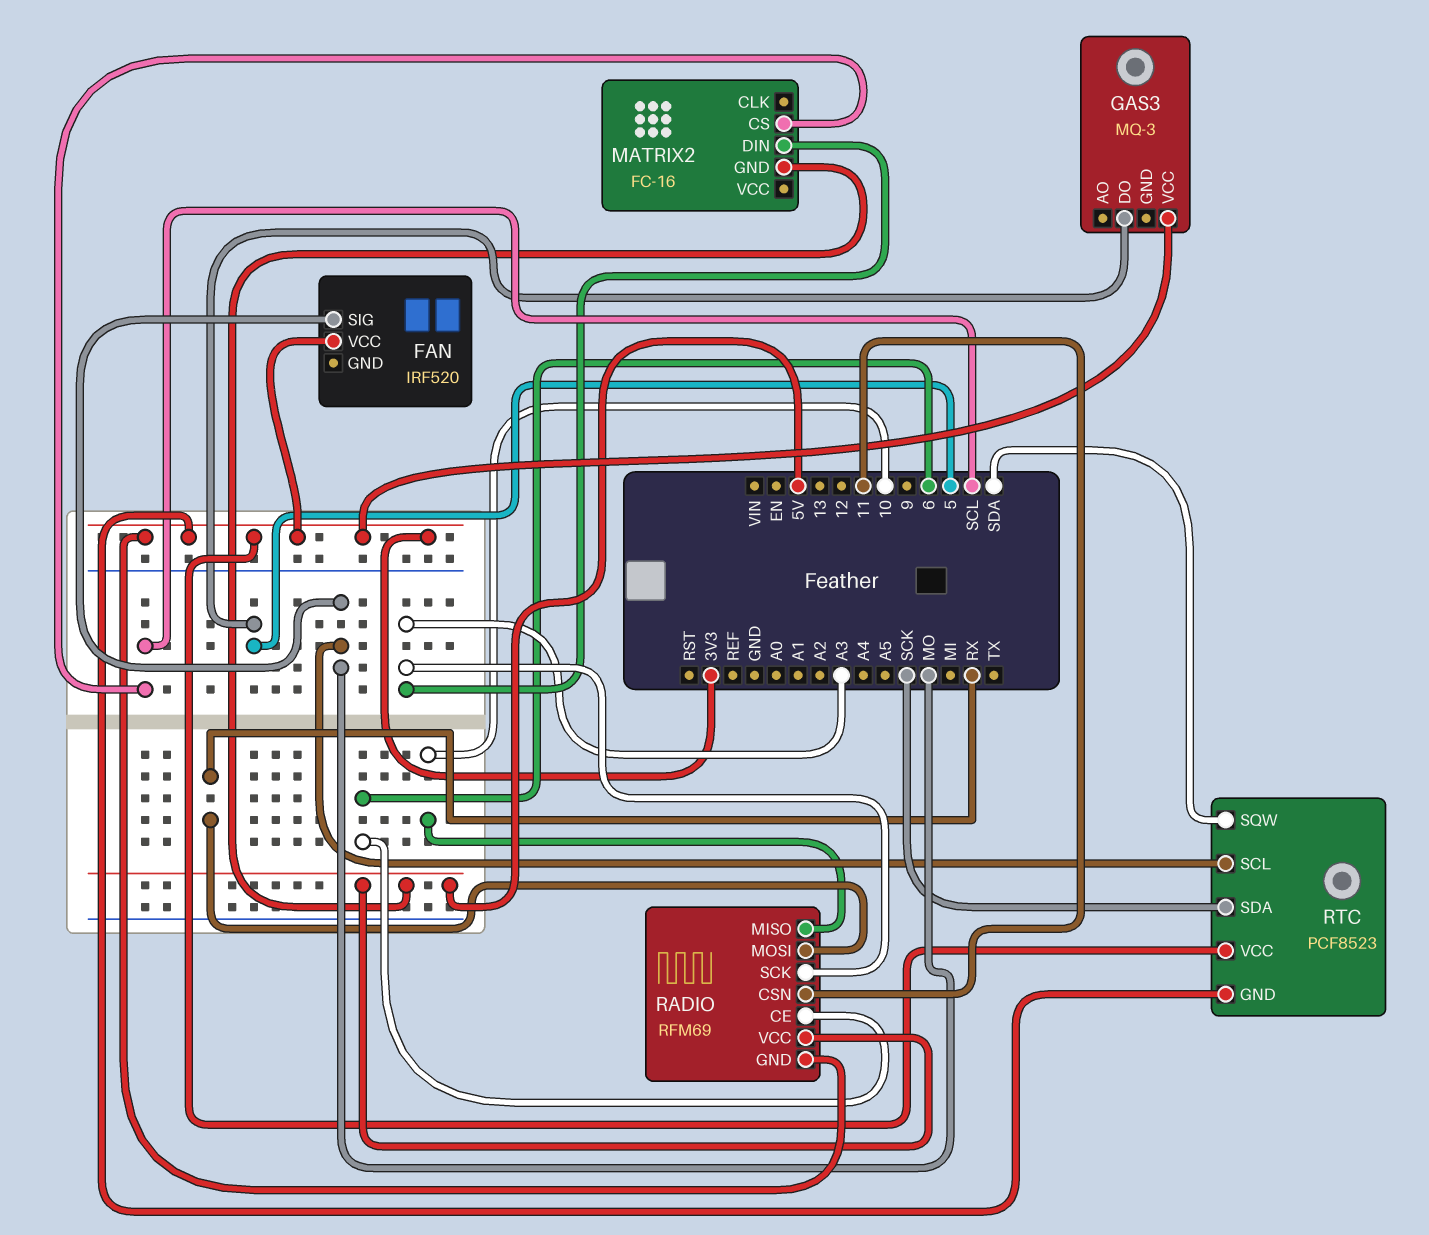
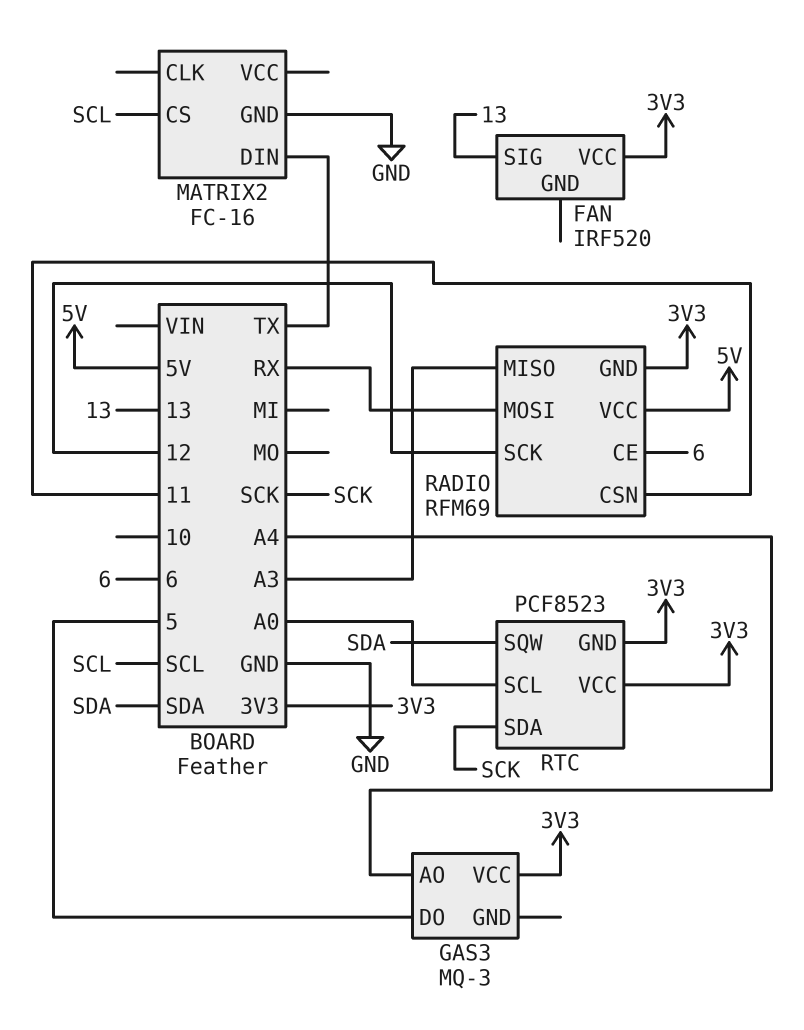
FAN pin SIG: MO -> 13
GAS3 pin AO: none -> A4
MATRIX2 pin DIN: A3 -> TX
MATRIX2 pin GND: 5V -> GND
RADIO pin MISO: 10 -> A3
RADIO pin SCK: A3 -> 12
RTC pin SCL: MO -> A0

